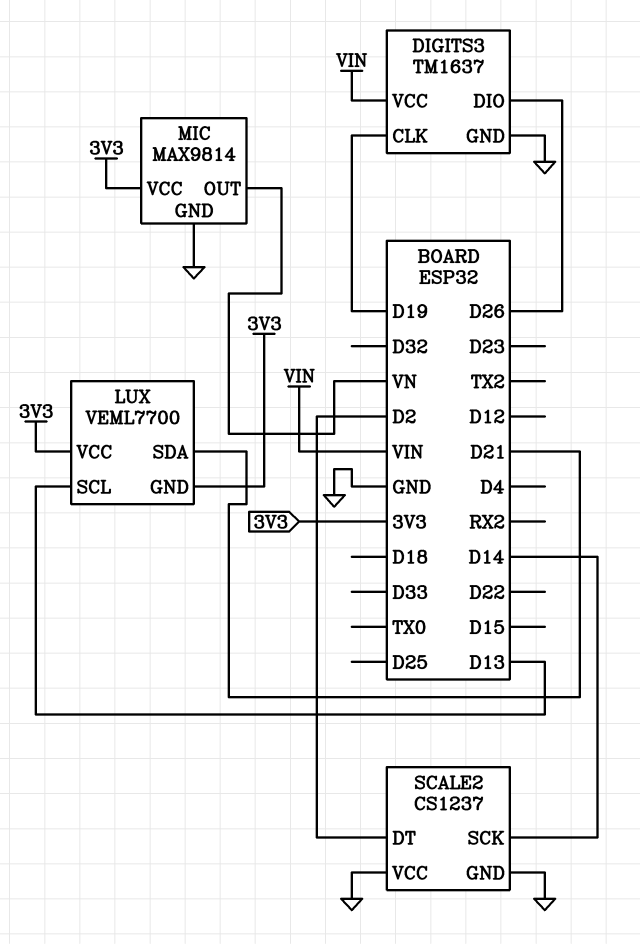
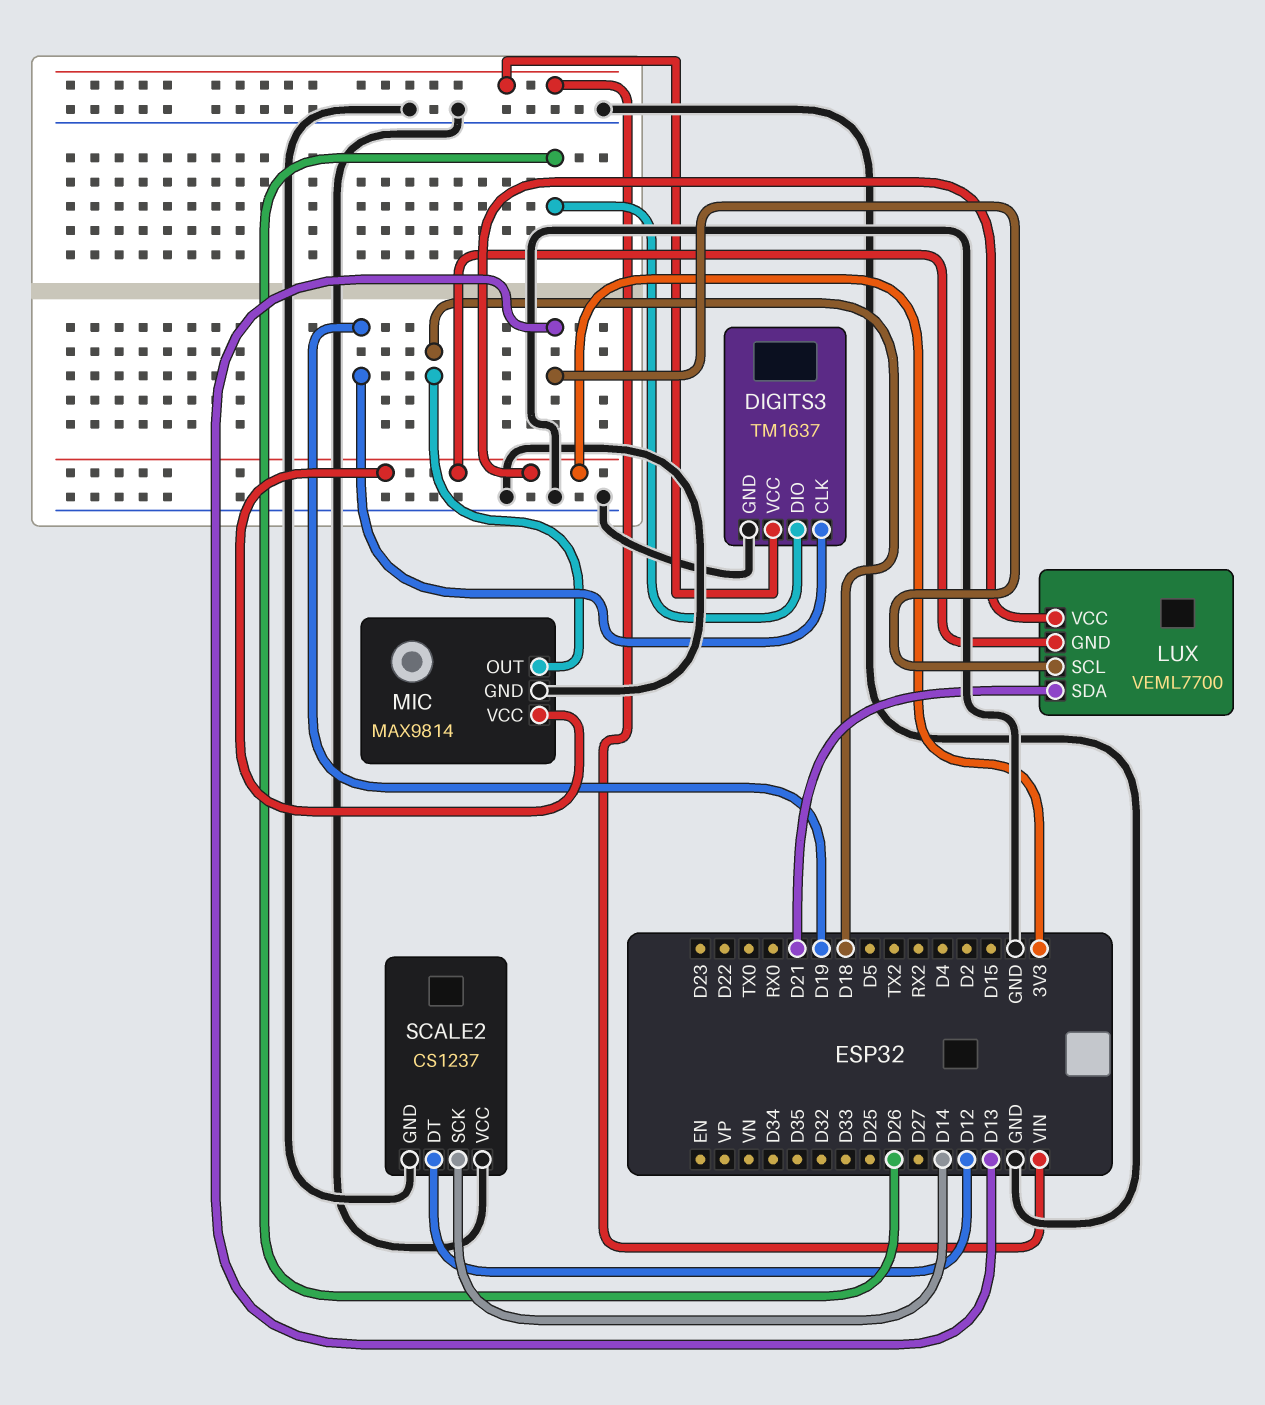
MIC pin OUT: VN -> D18
SCALE2 pin DT: D2 -> D12

